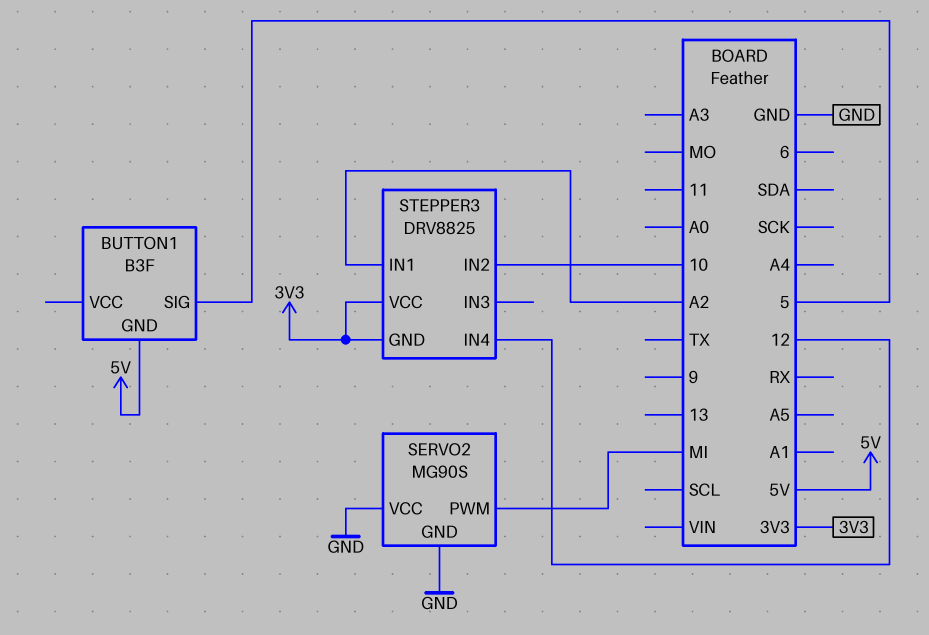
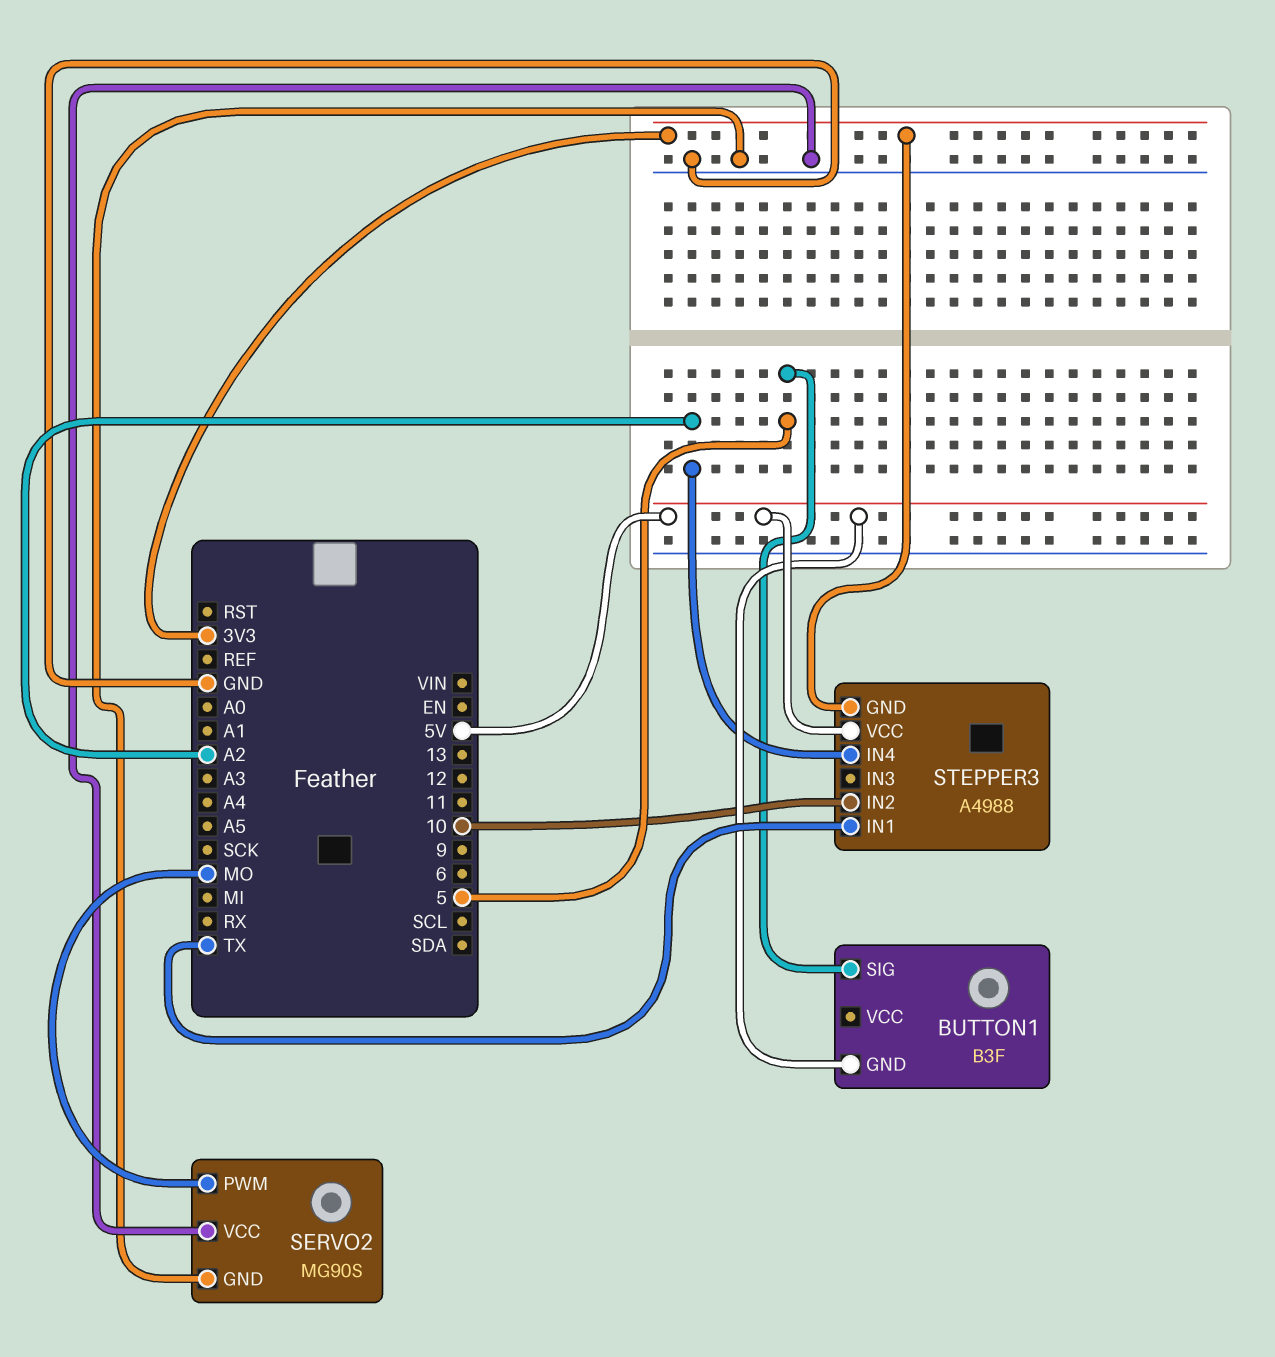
SERVO2 pin PWM: MI -> MO
STEPPER3: DRV8825 -> A4988
STEPPER3 pin IN1: A2 -> TX
STEPPER3 pin IN4: 12 -> A2
STEPPER3 pin VCC: 3V3 -> 5V

